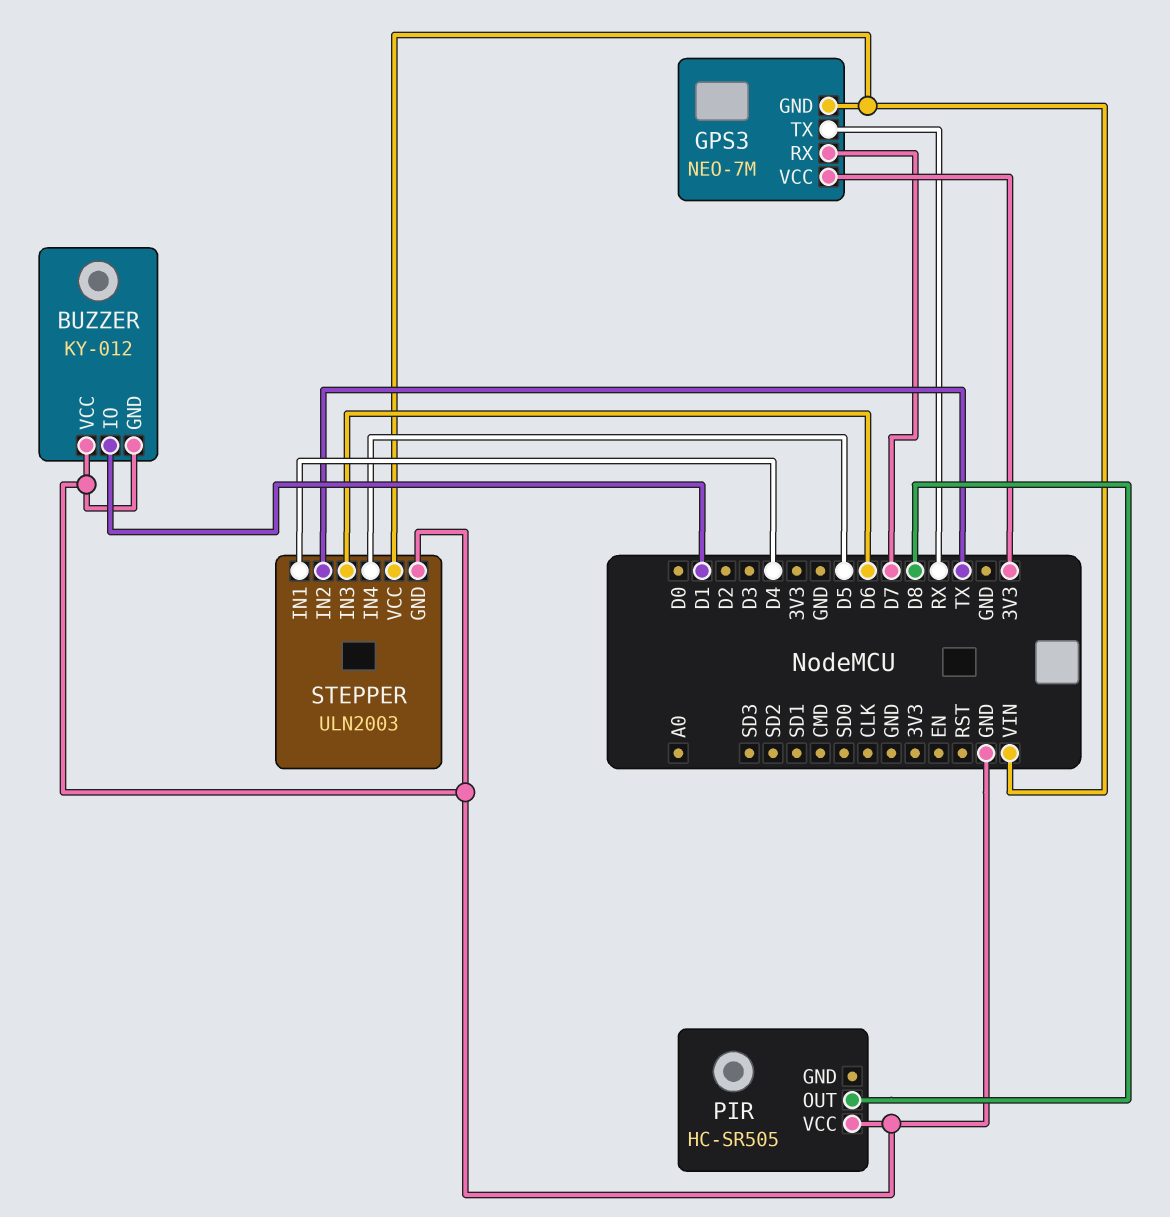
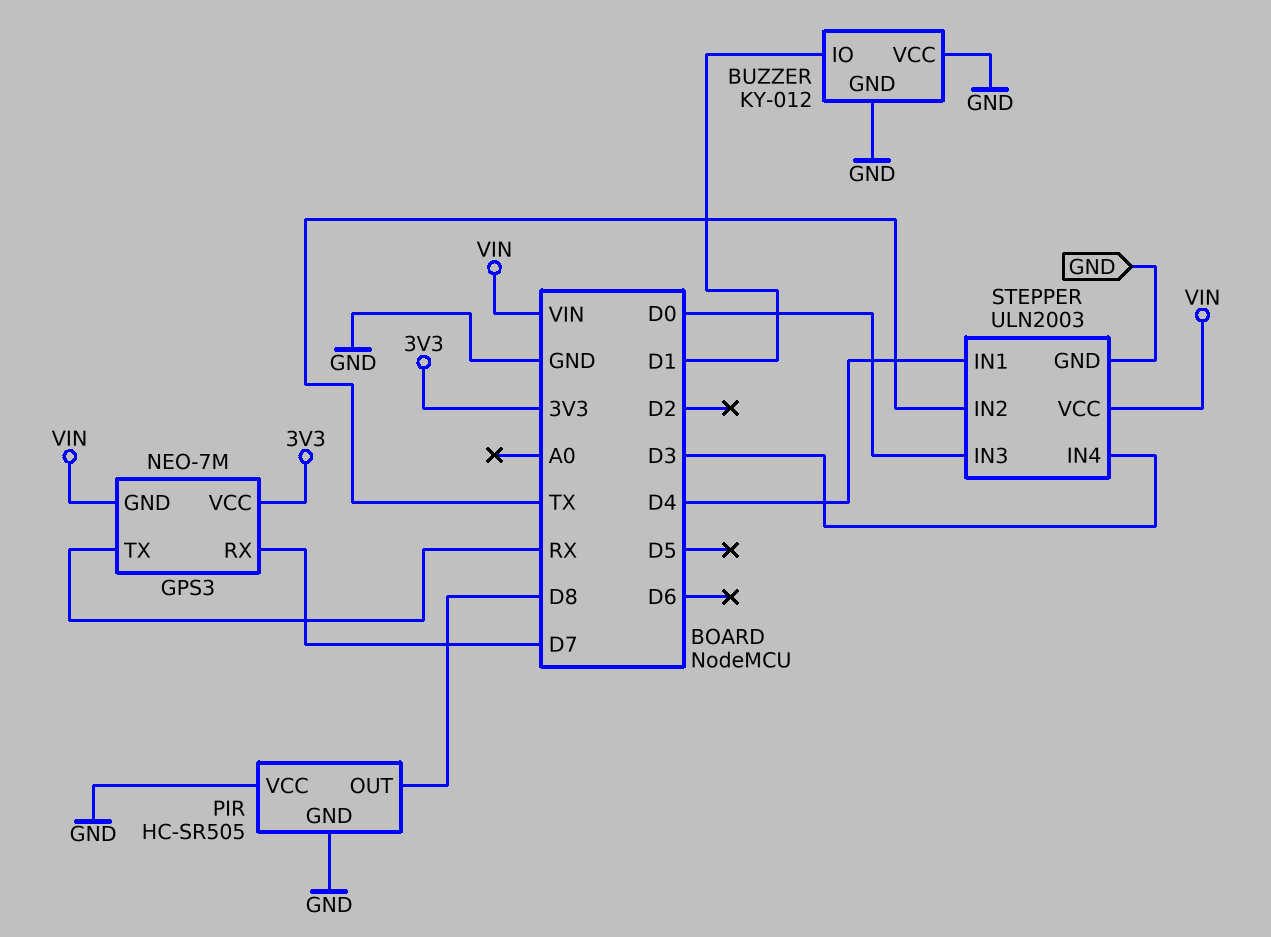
PIR pin GND: none -> GND
STEPPER pin IN3: D6 -> D0
STEPPER pin IN4: D5 -> D3

